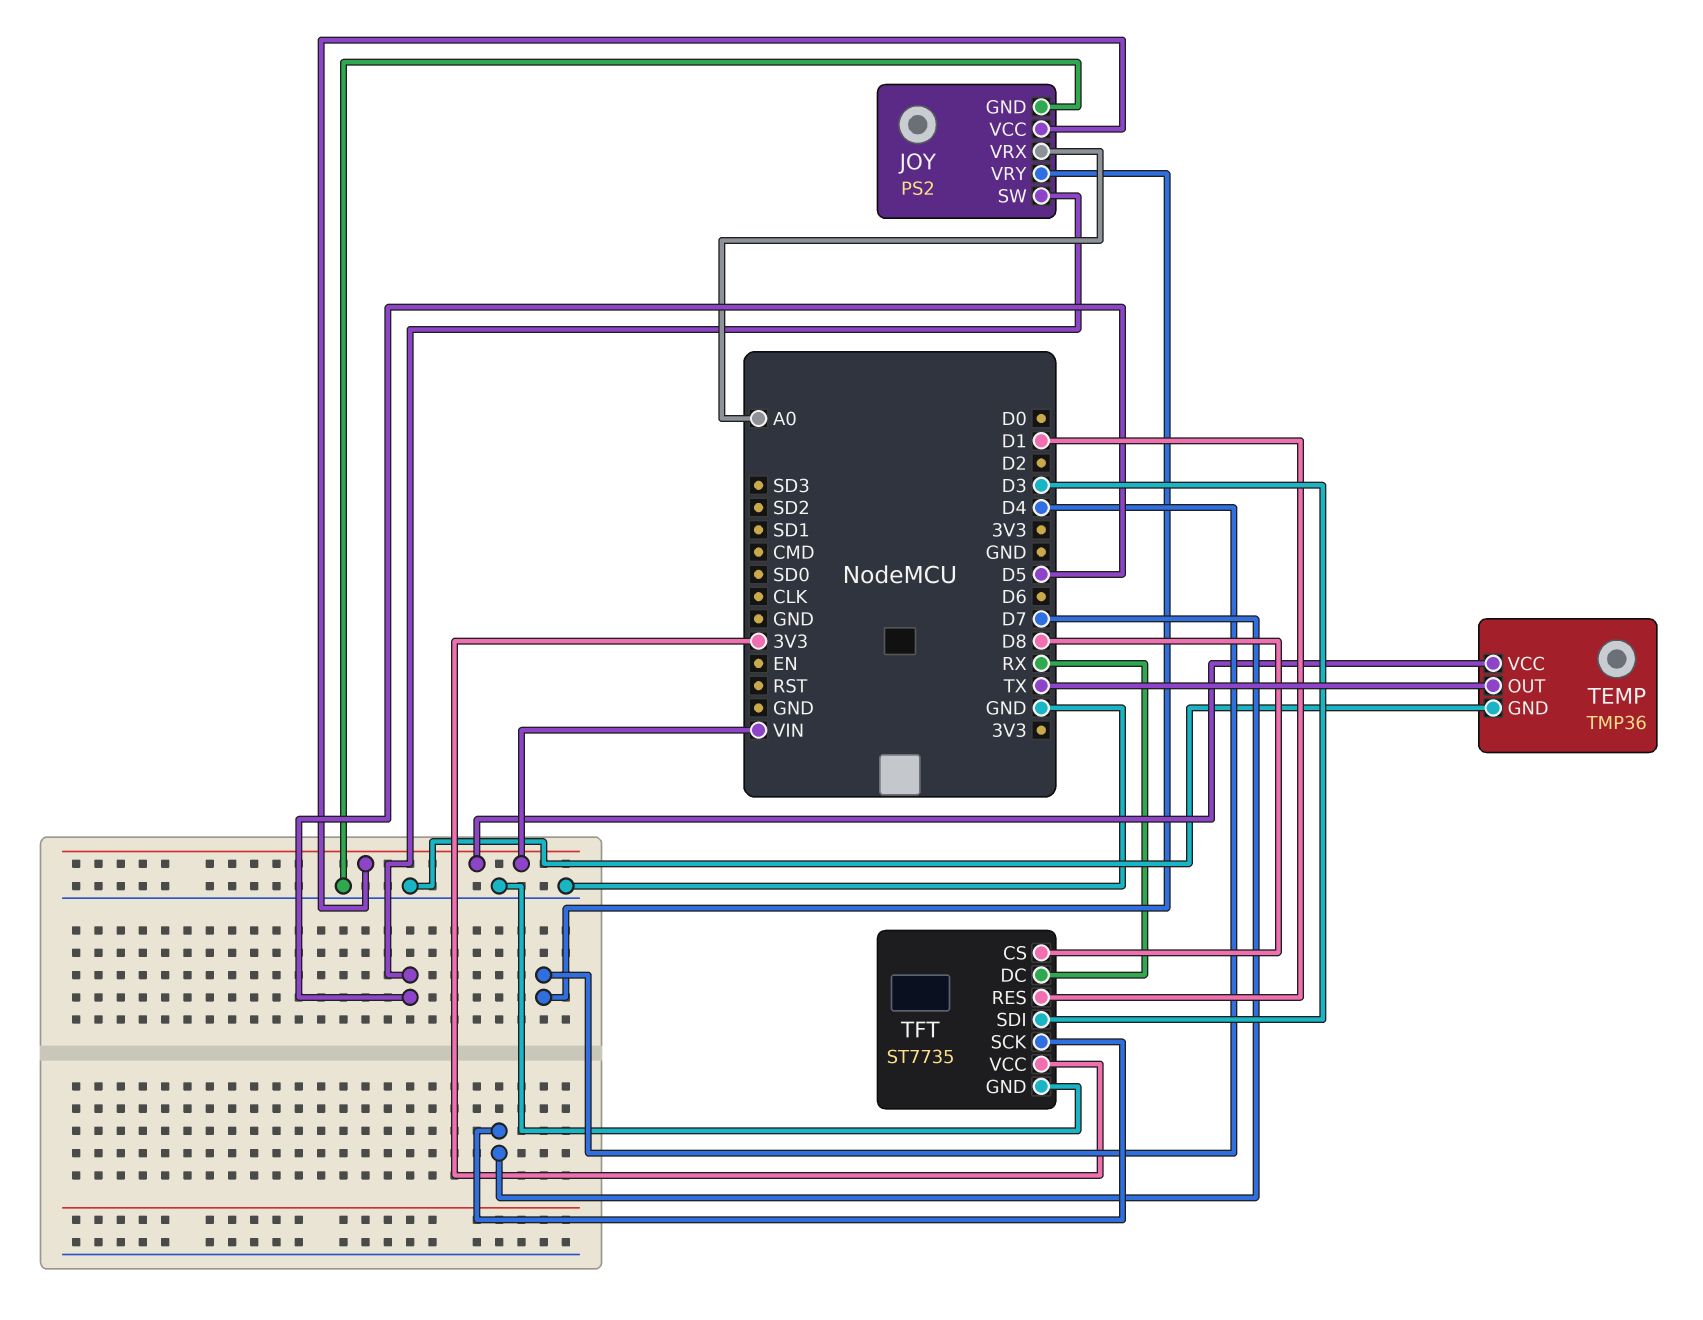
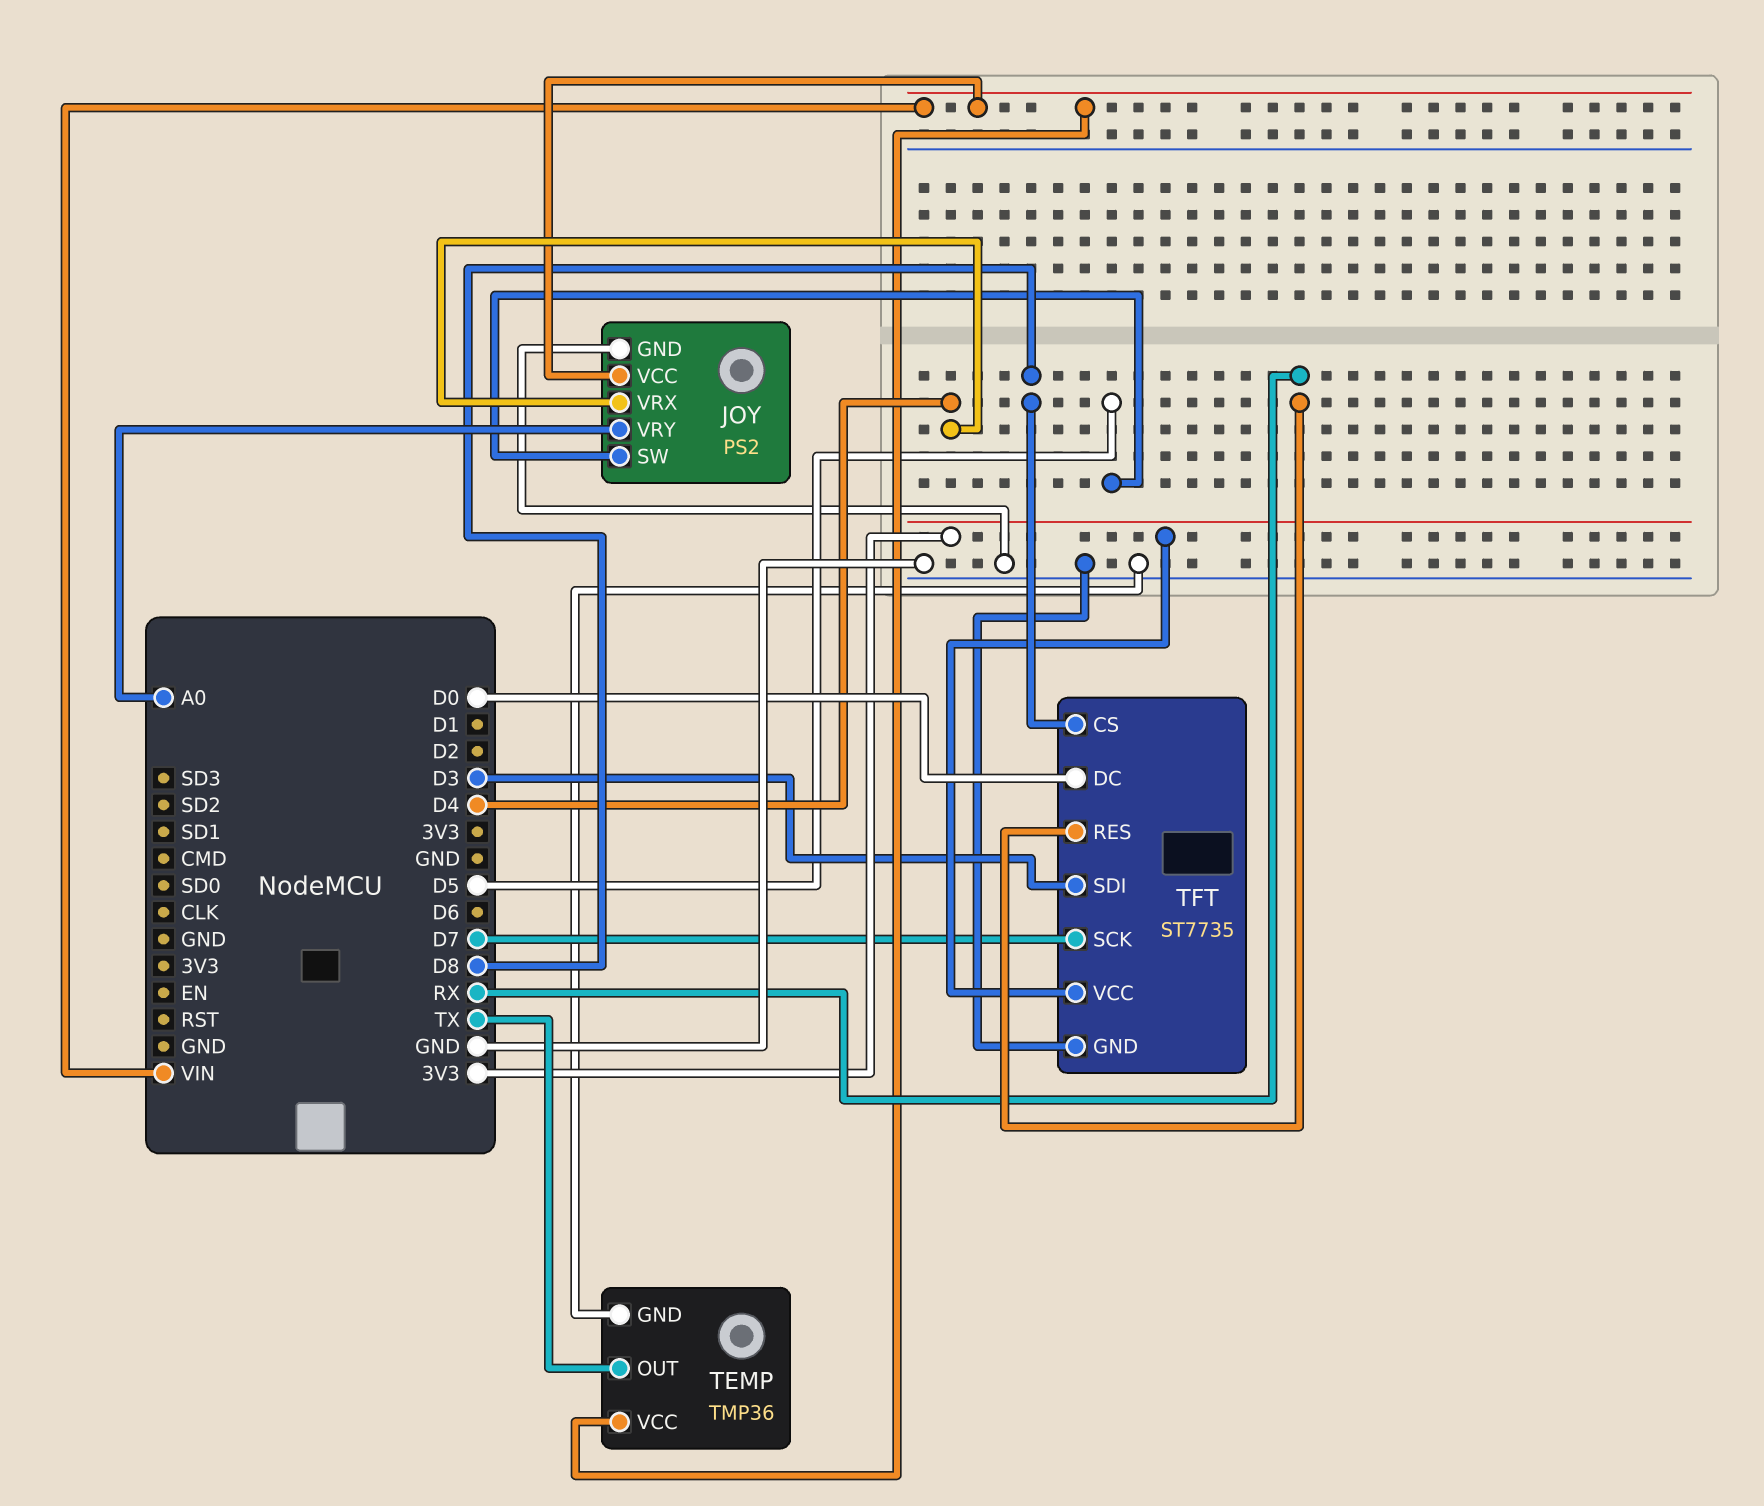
JOY pin VRX: A0 -> D4
JOY pin VRY: D4 -> A0
TFT pin DC: RX -> D0
TFT pin RES: D1 -> RX

